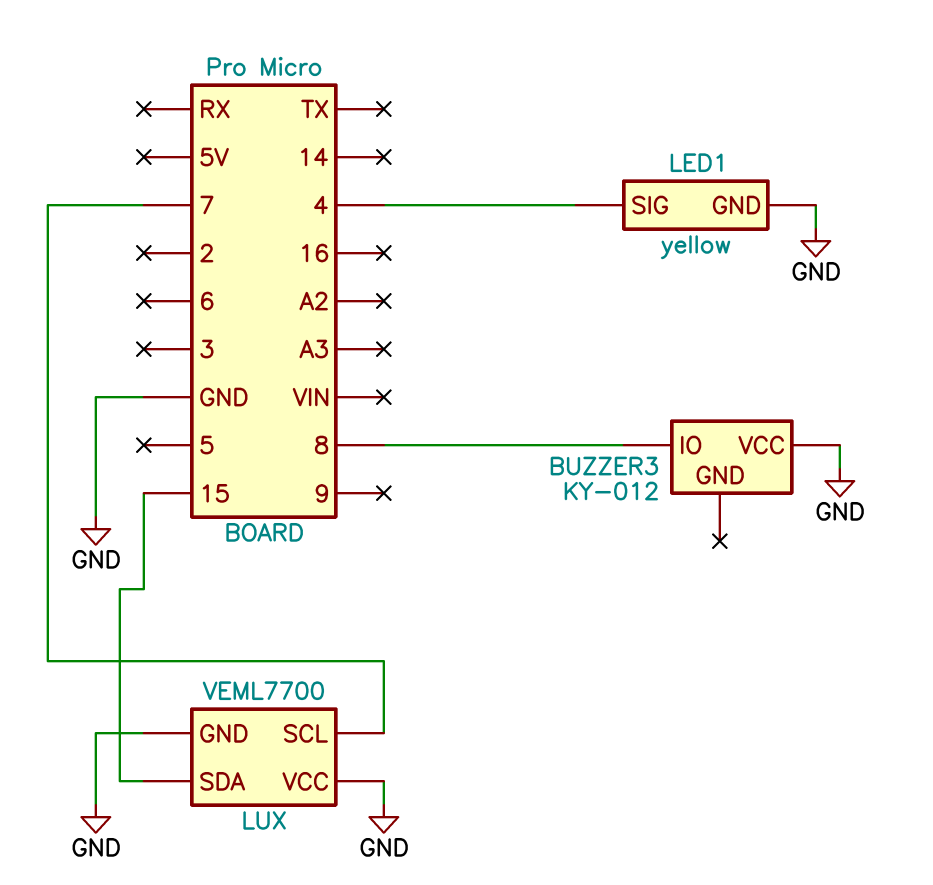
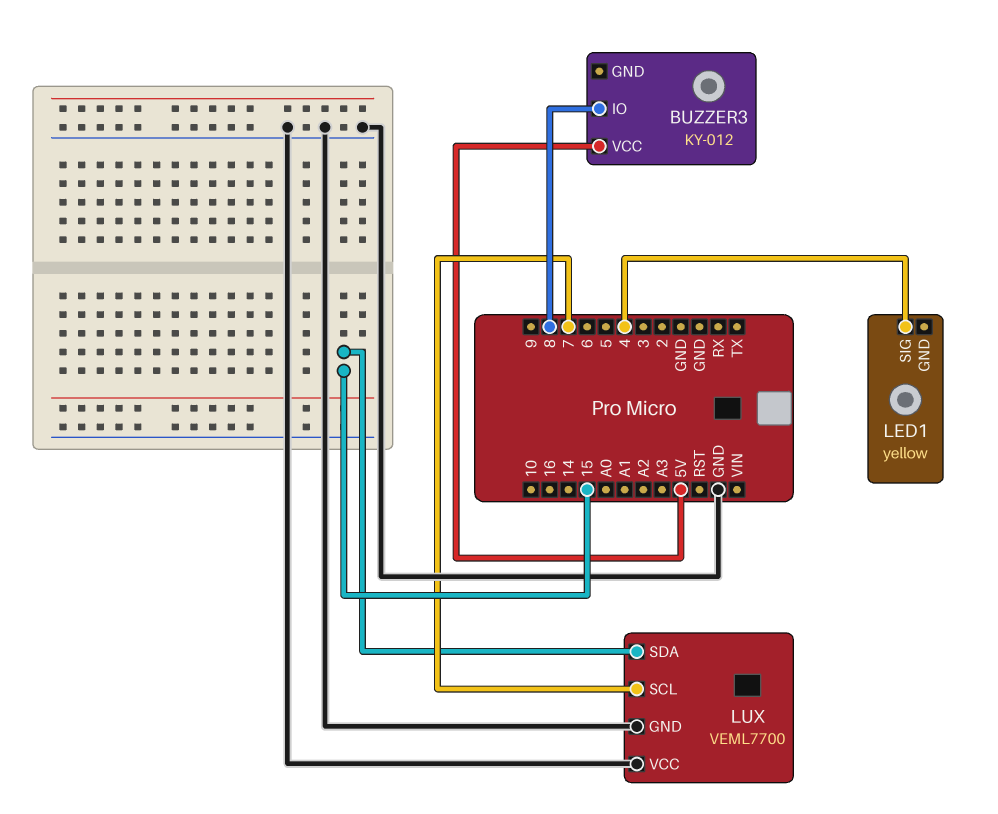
BUZZER3 pin VCC: GND -> 5V
LED1 pin GND: GND -> none

